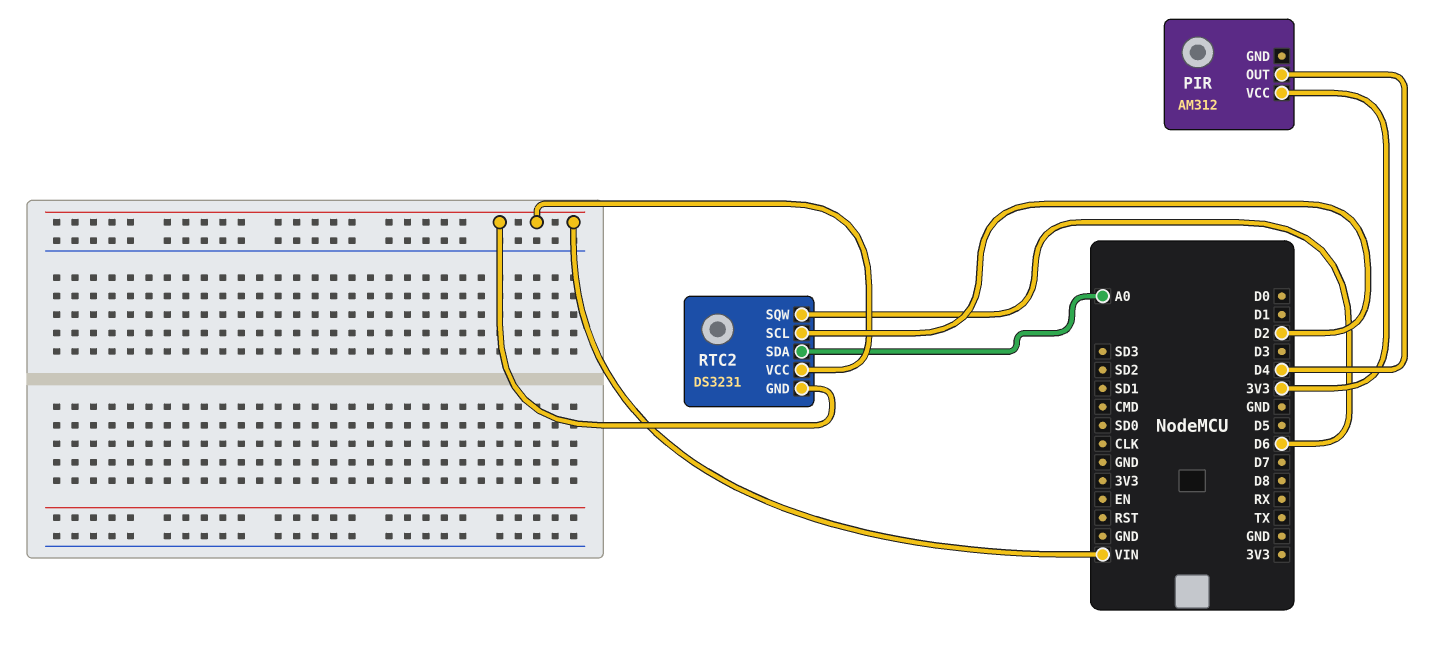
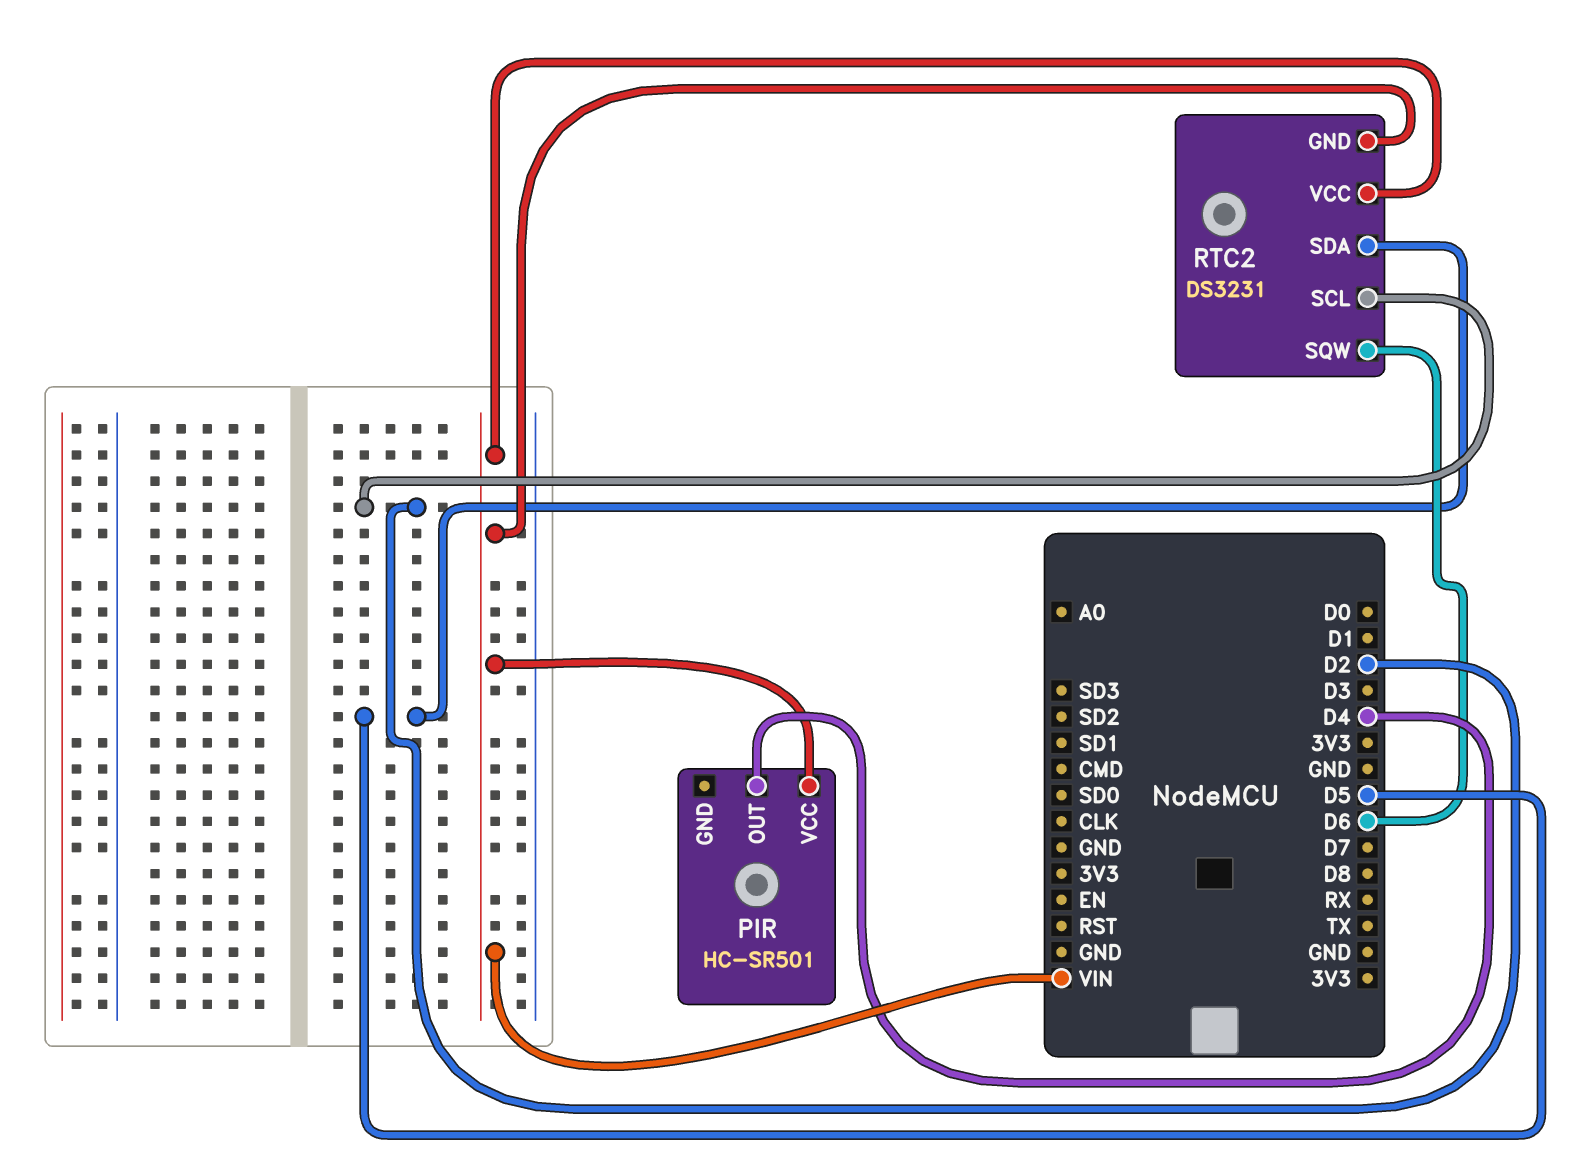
PIR: AM312 -> HC-SR501
PIR pin VCC: 3V3 -> VIN
RTC2 pin SDA: A0 -> D5

